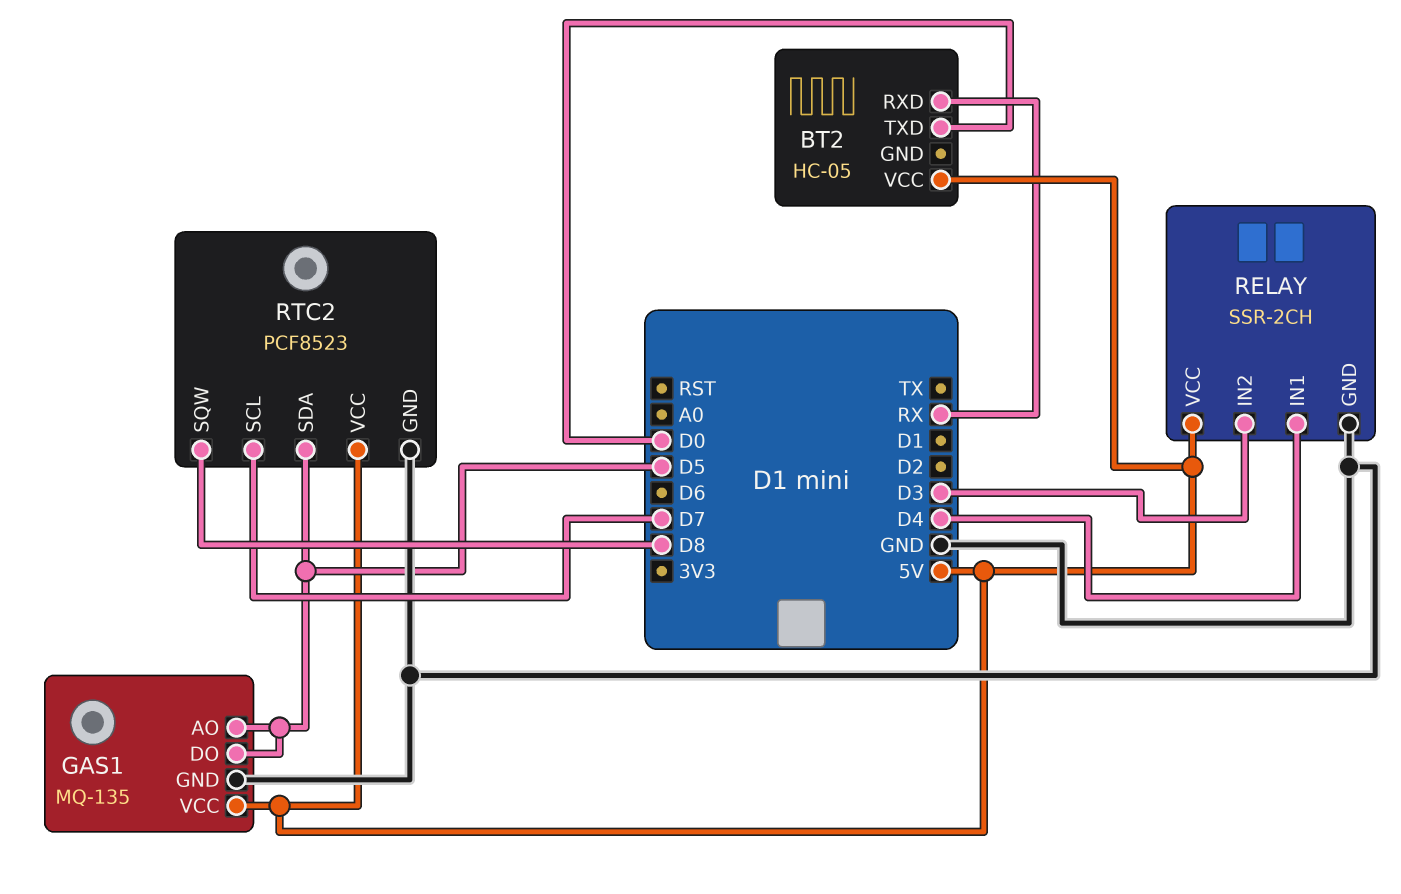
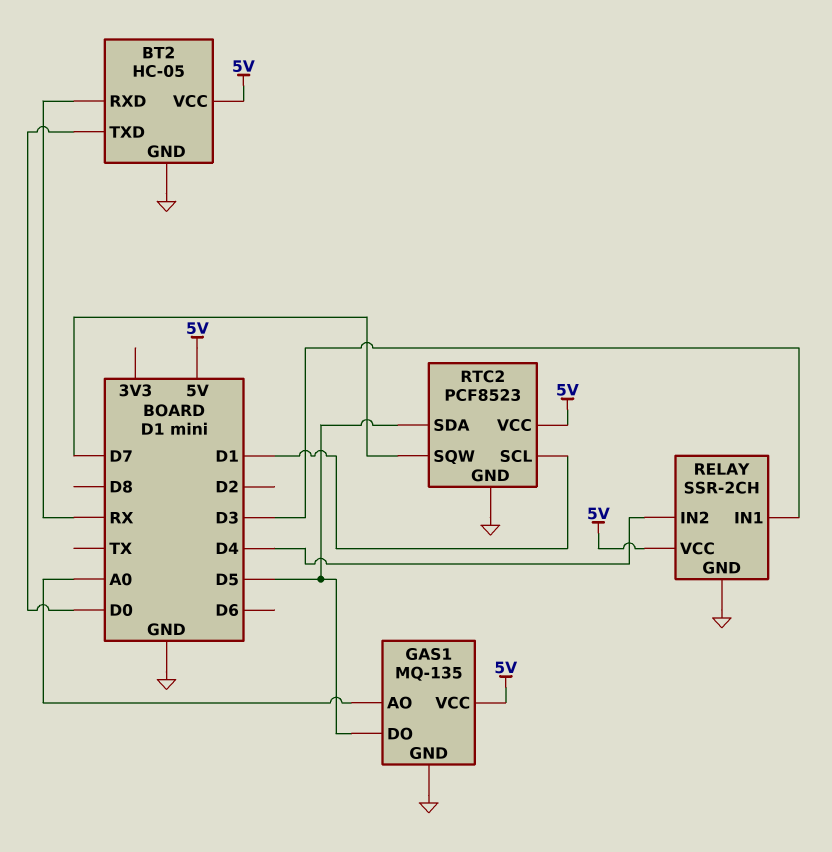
BT2 pin GND: none -> GND
GAS1 pin AO: D5 -> A0
RELAY pin IN1: D4 -> D3
RELAY pin IN2: D3 -> D4
RTC2 pin SCL: D7 -> D1
RTC2 pin SQW: D8 -> D7

